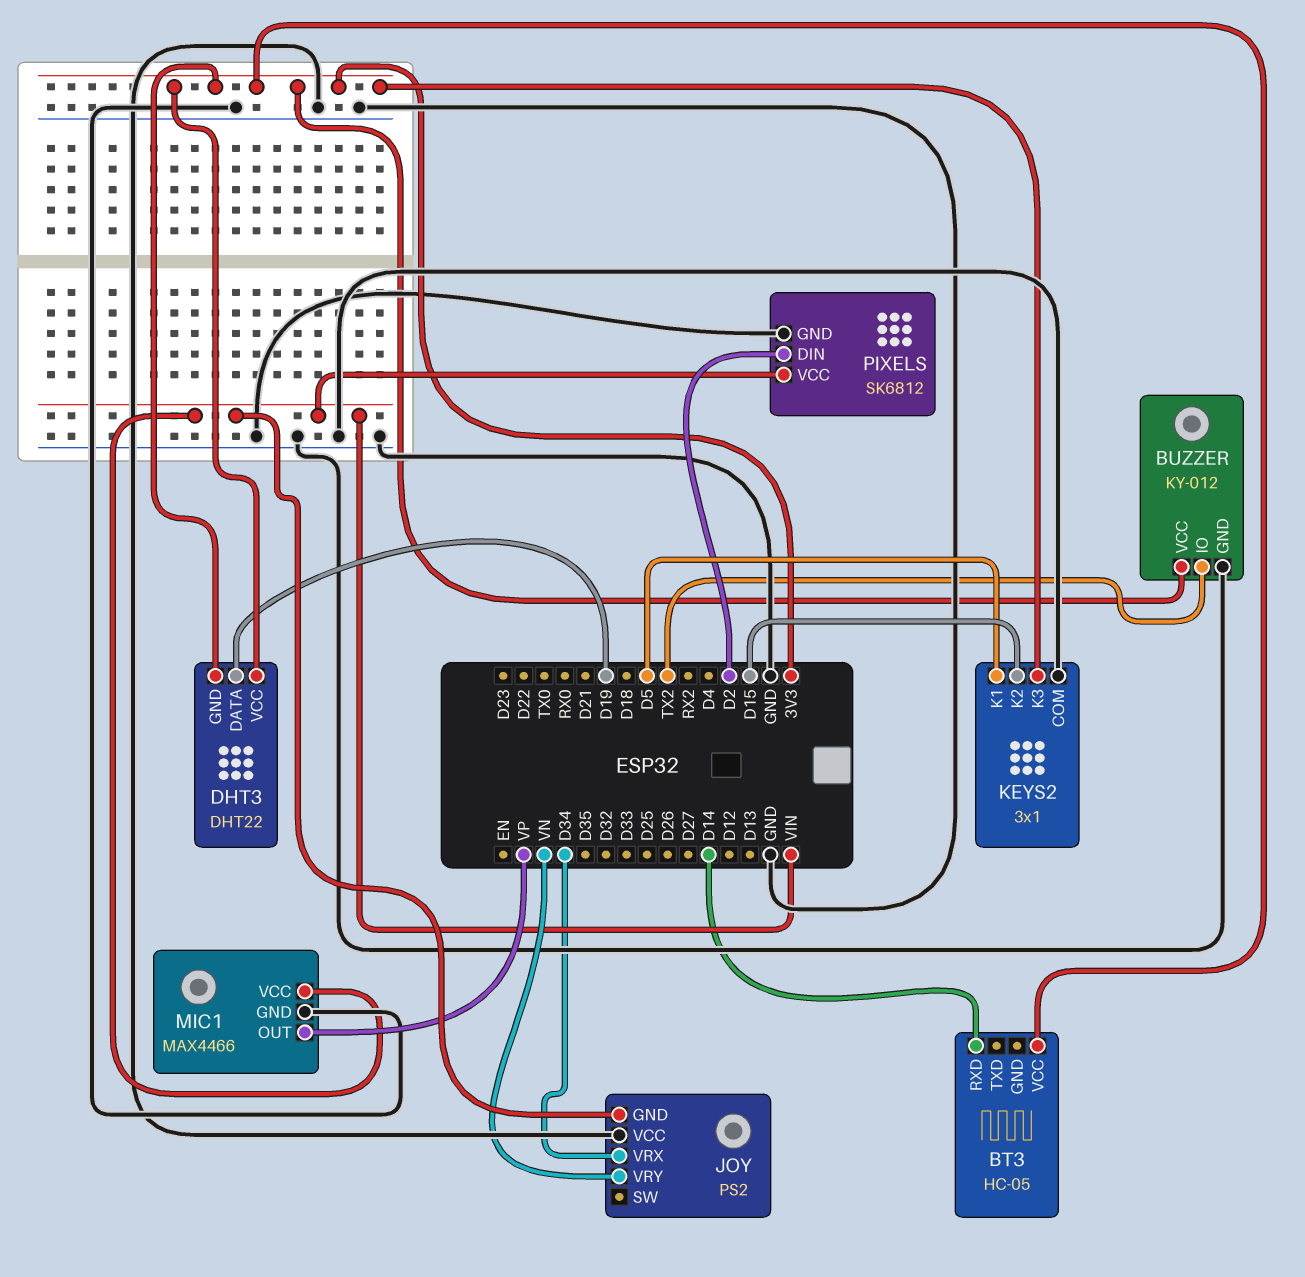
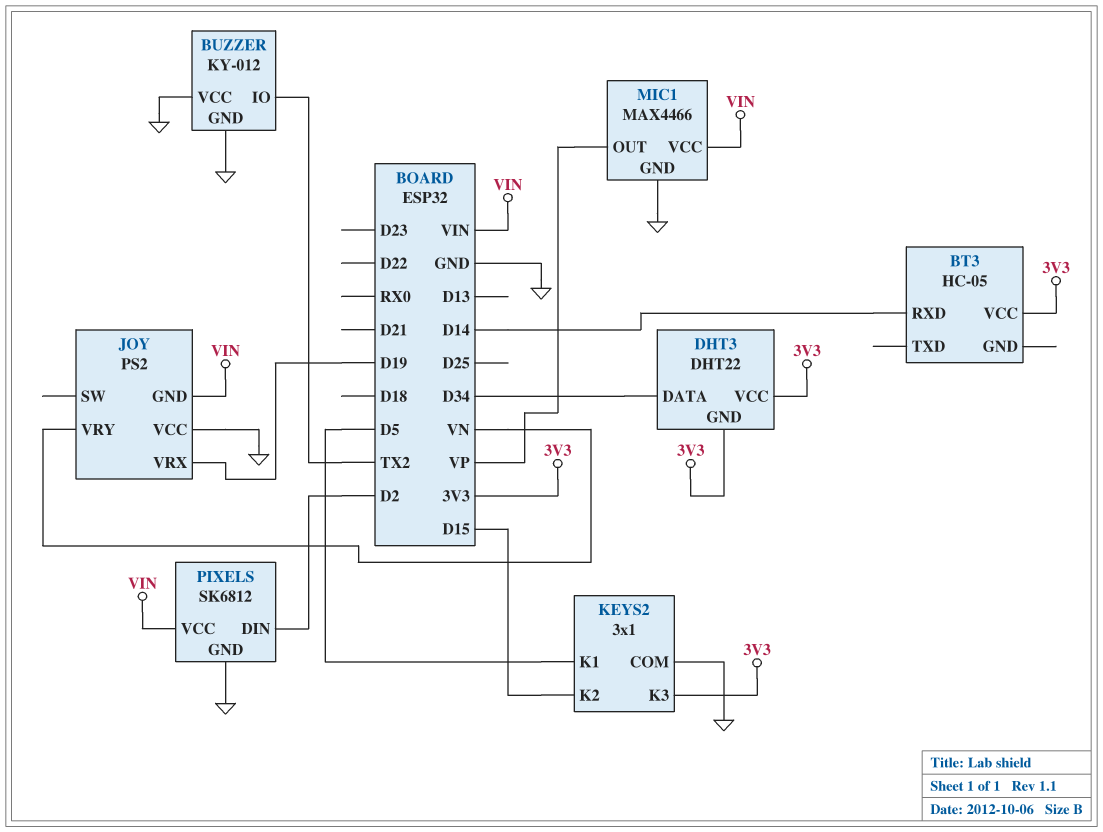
BUZZER pin VCC: 3V3 -> GND
DHT3 pin DATA: D19 -> D34
JOY pin VRX: D34 -> D19

